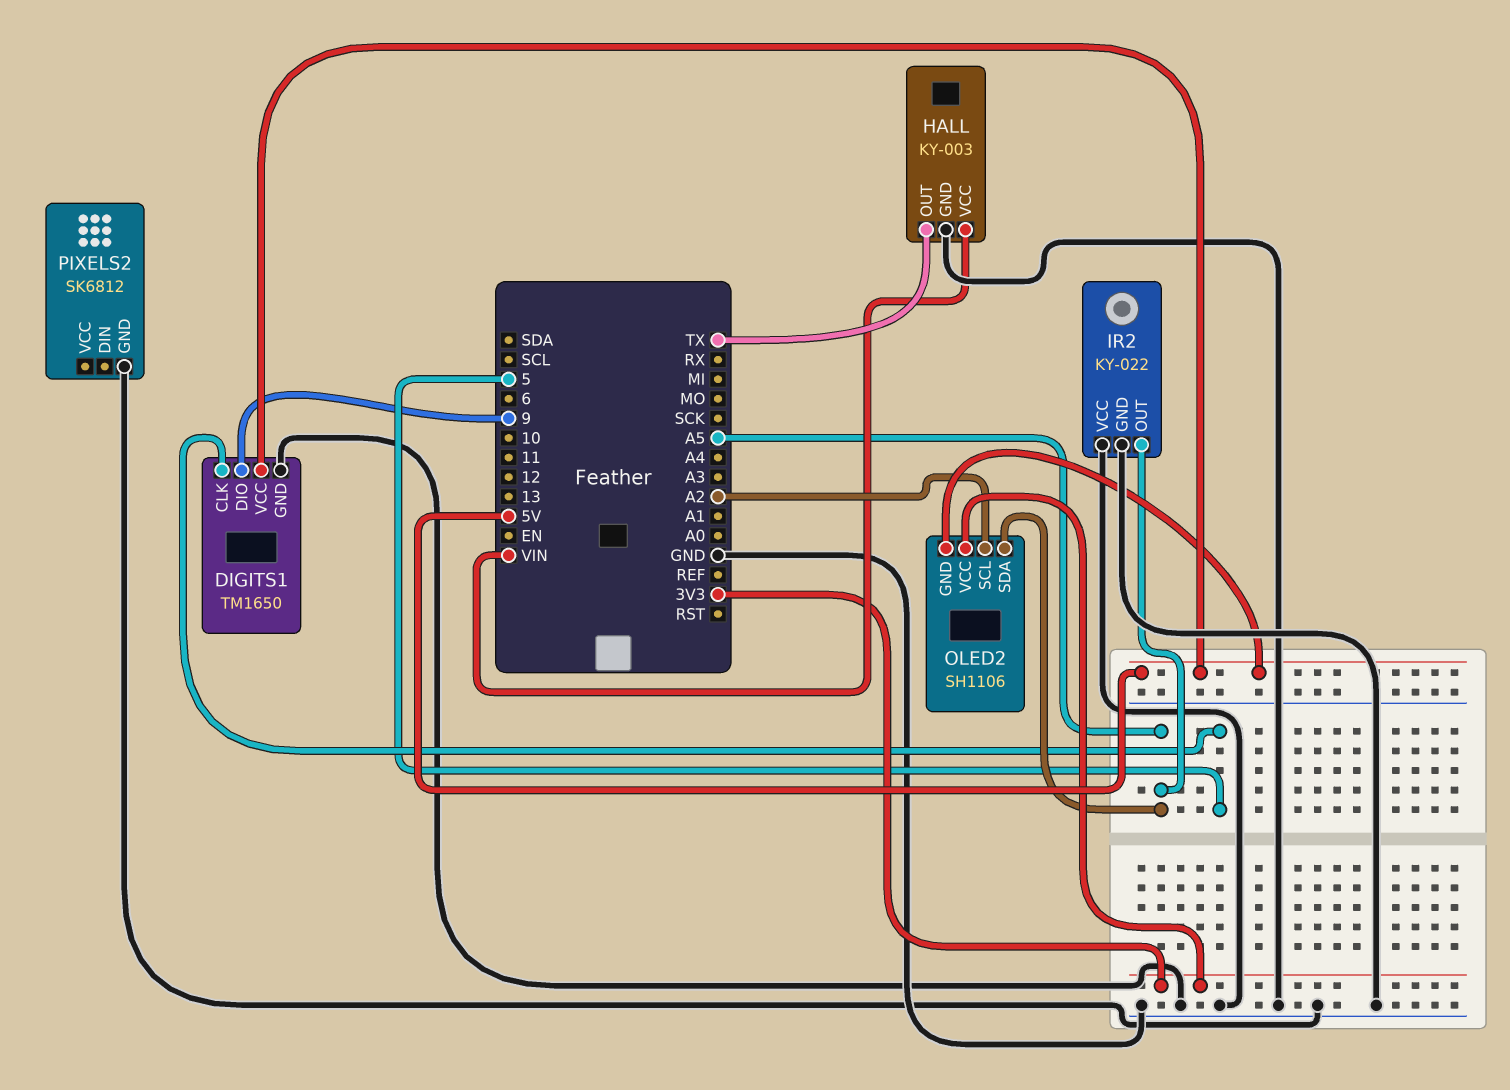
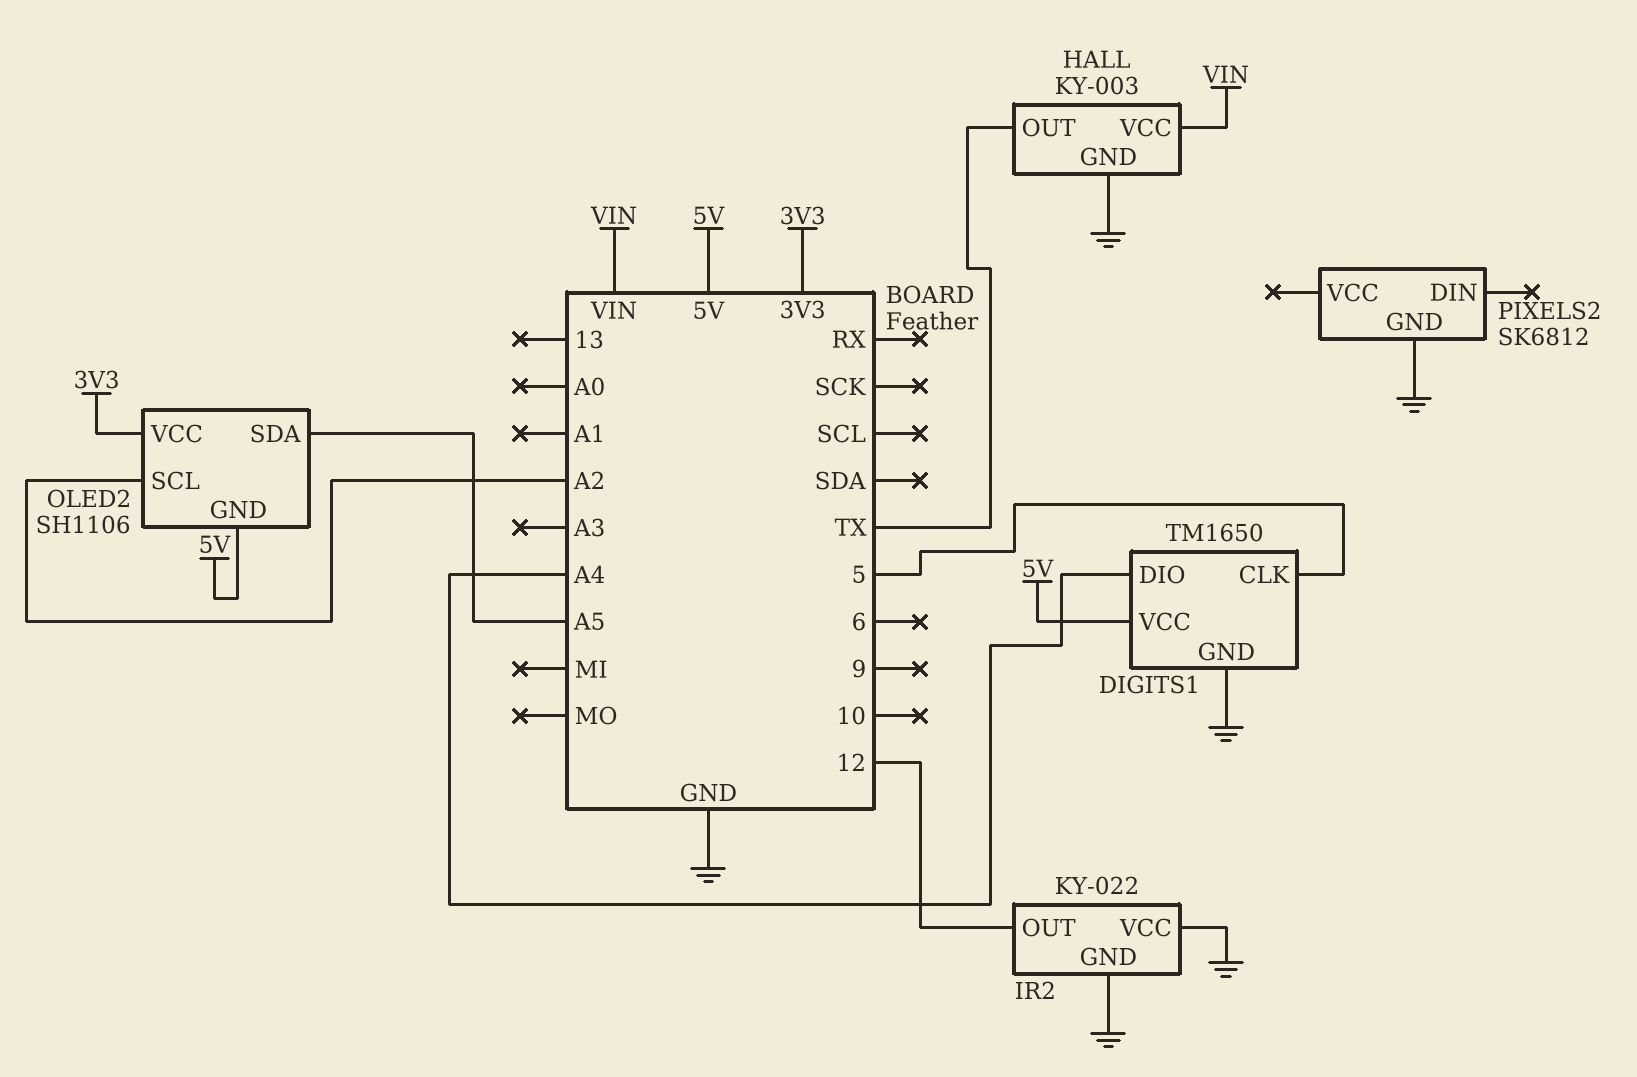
DIGITS1 pin DIO: 9 -> A4
IR2 pin OUT: A5 -> 12

